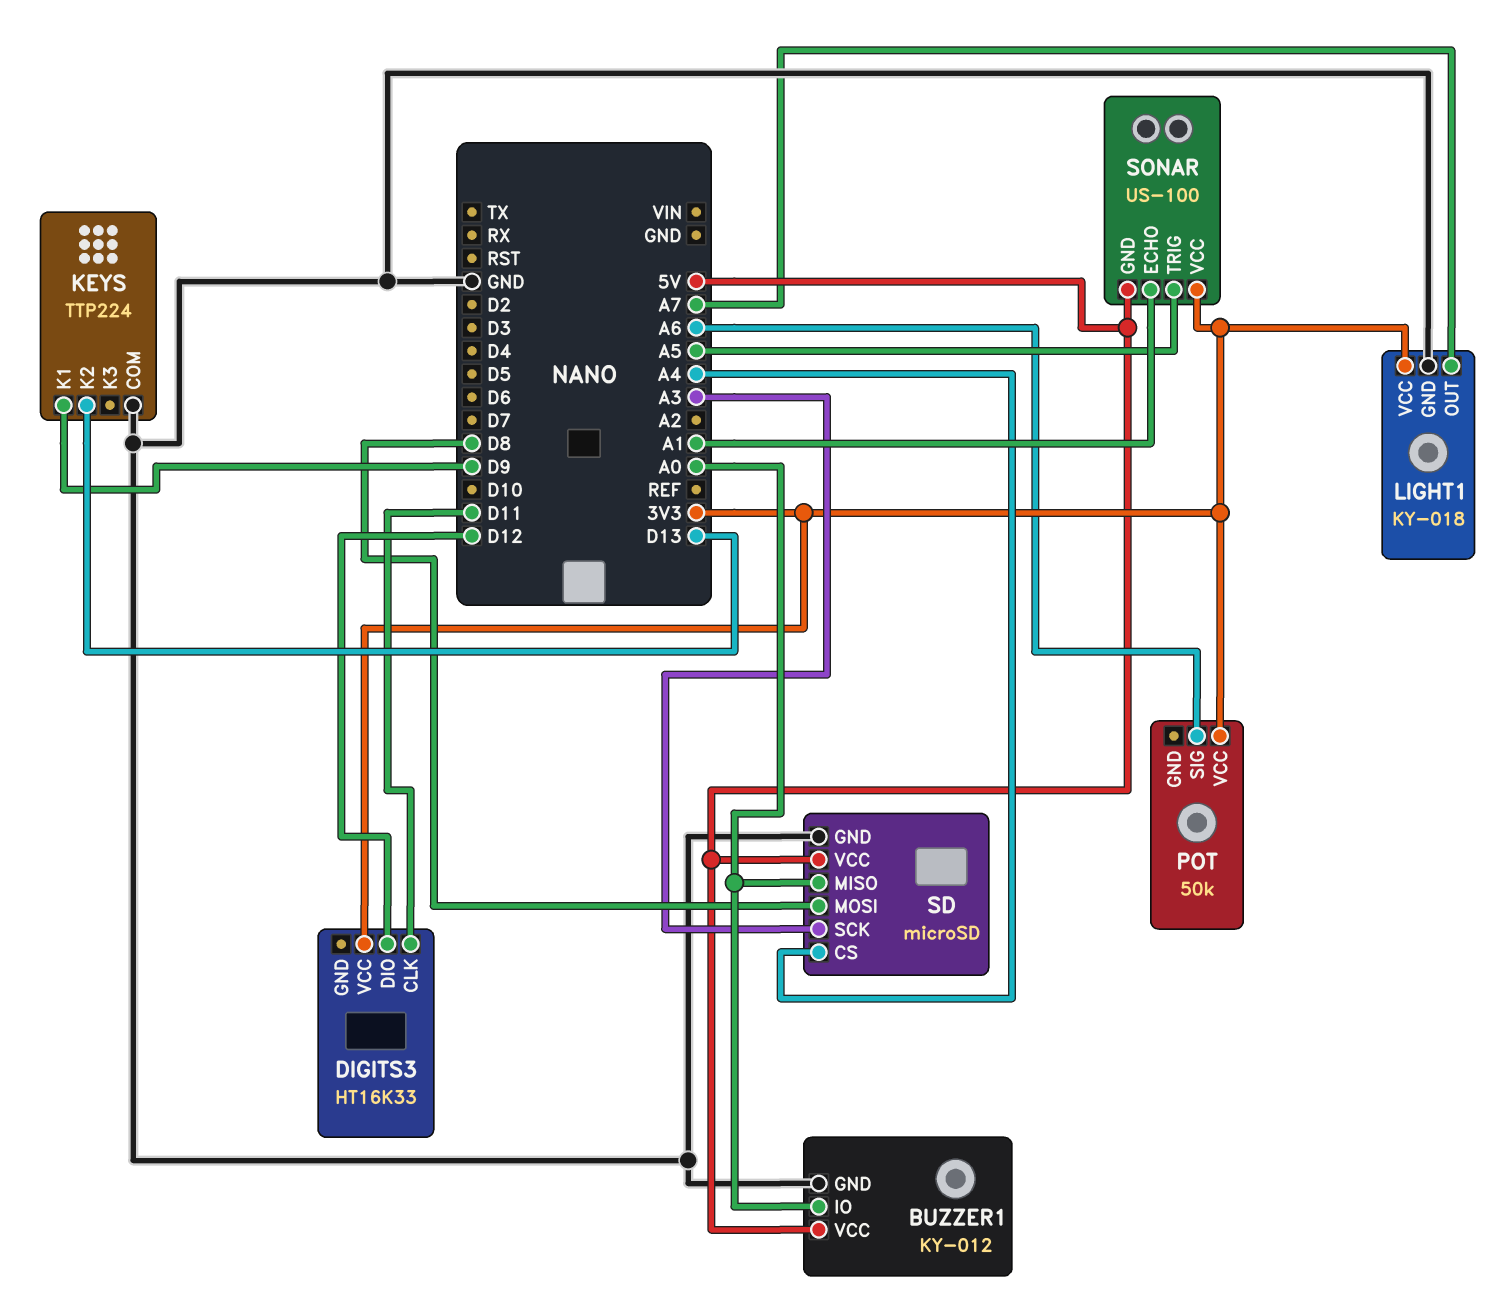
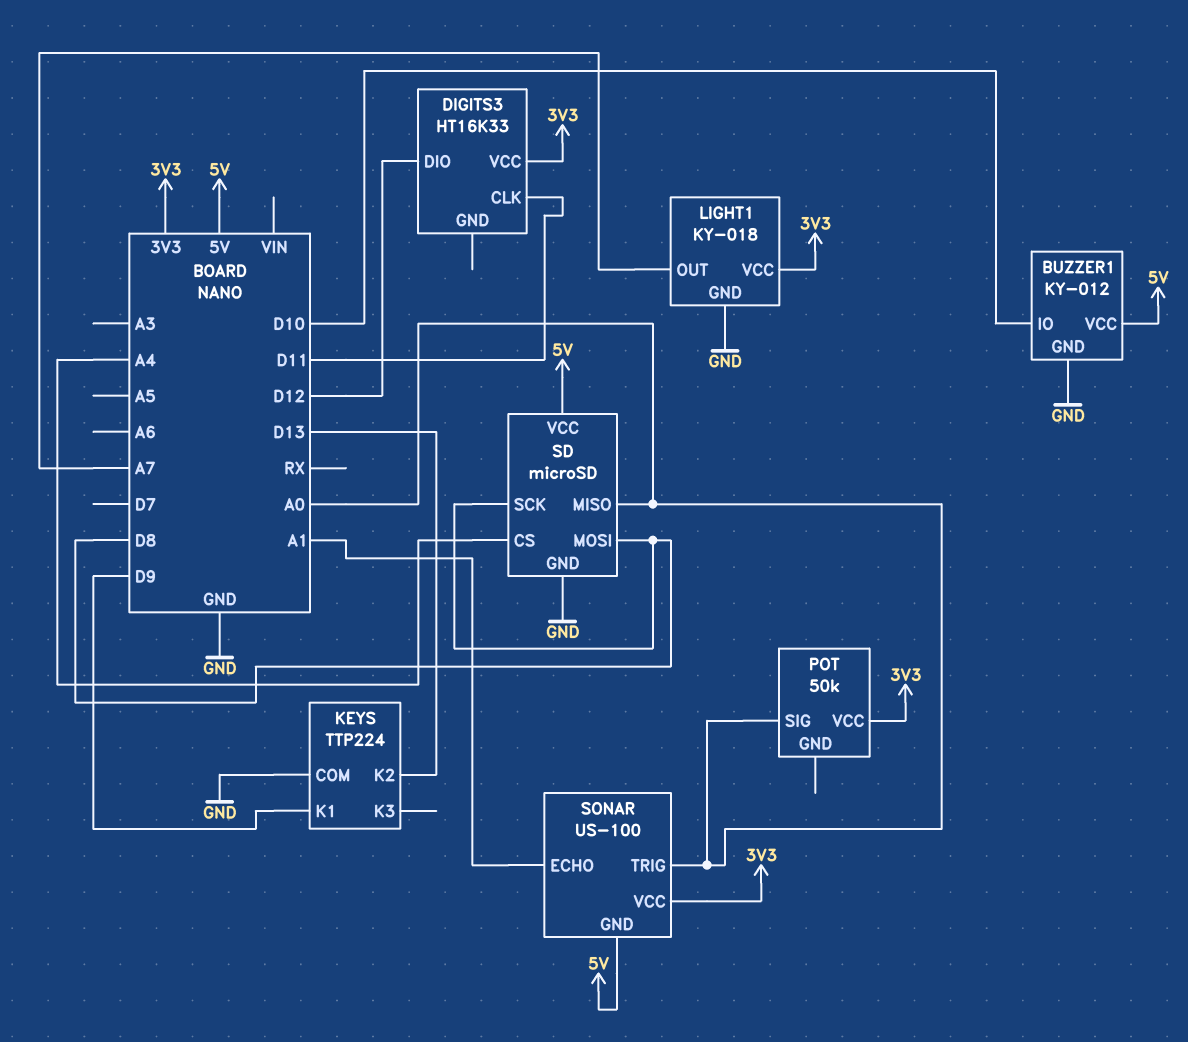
BUZZER1 pin IO: A0 -> D10
POT pin SIG: A6 -> A0
SD pin SCK: A3 -> D8
SONAR pin TRIG: A5 -> A0

